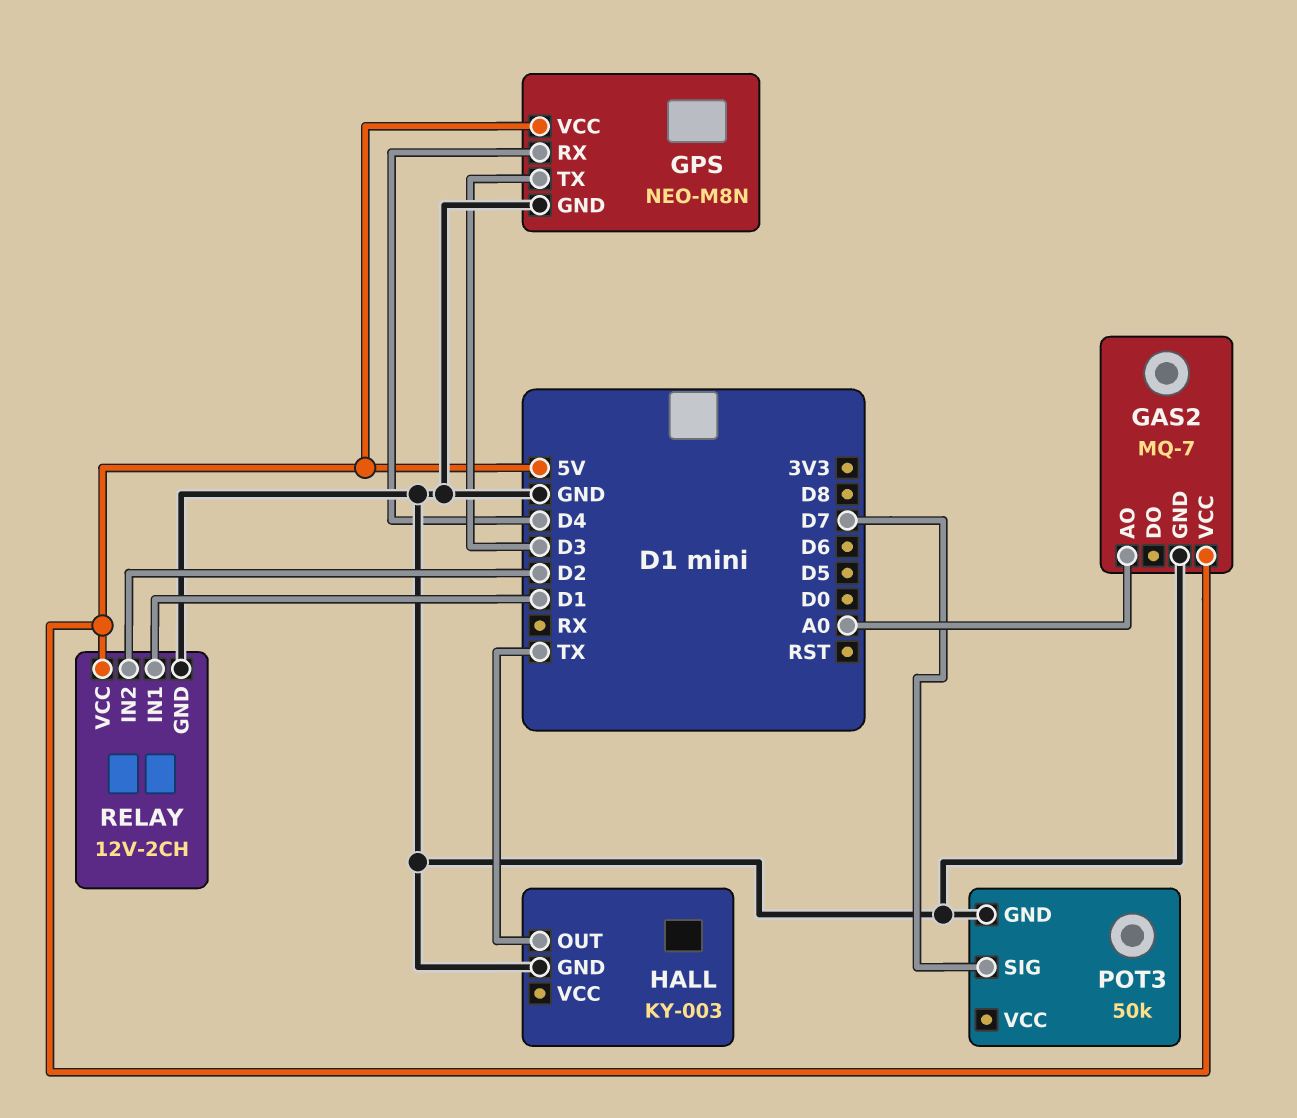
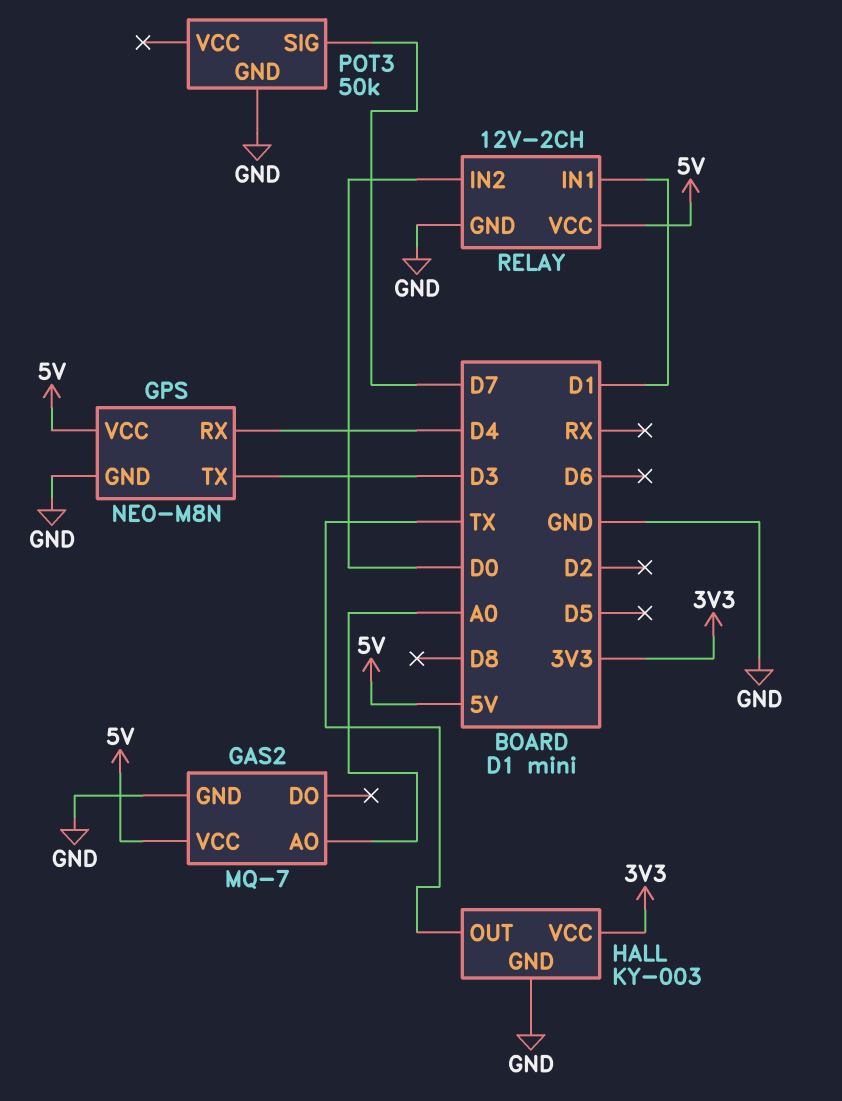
HALL pin VCC: none -> 3V3
RELAY pin IN2: D2 -> D0

